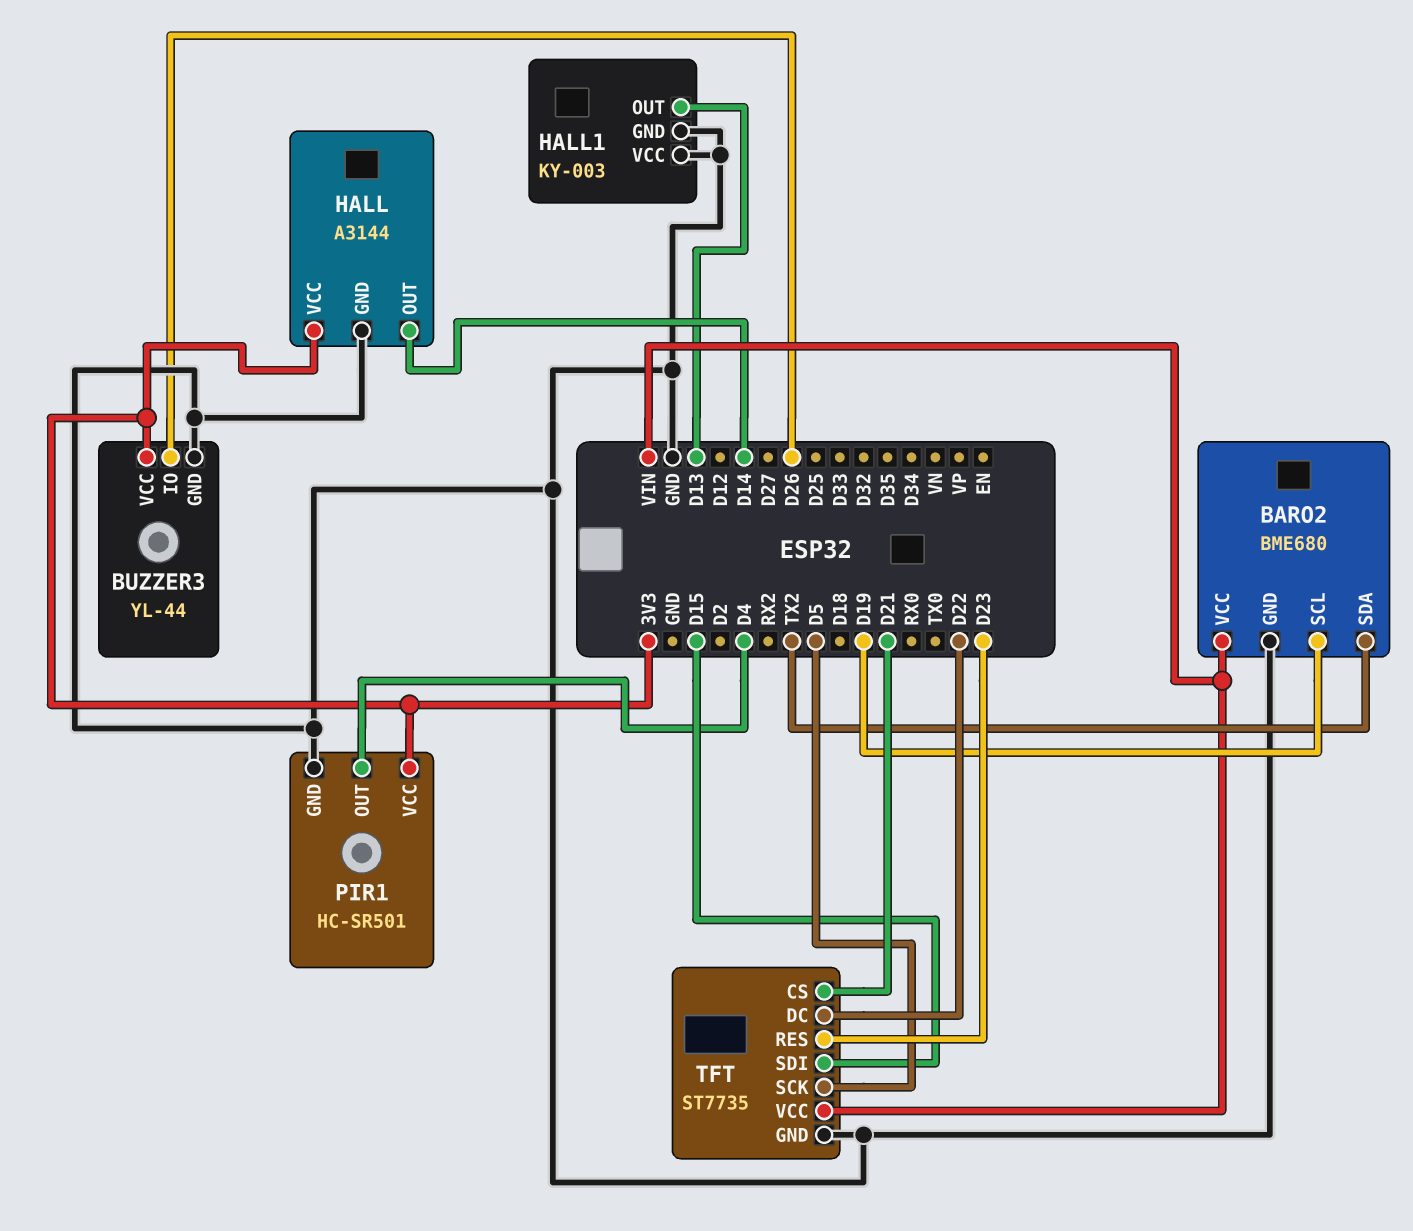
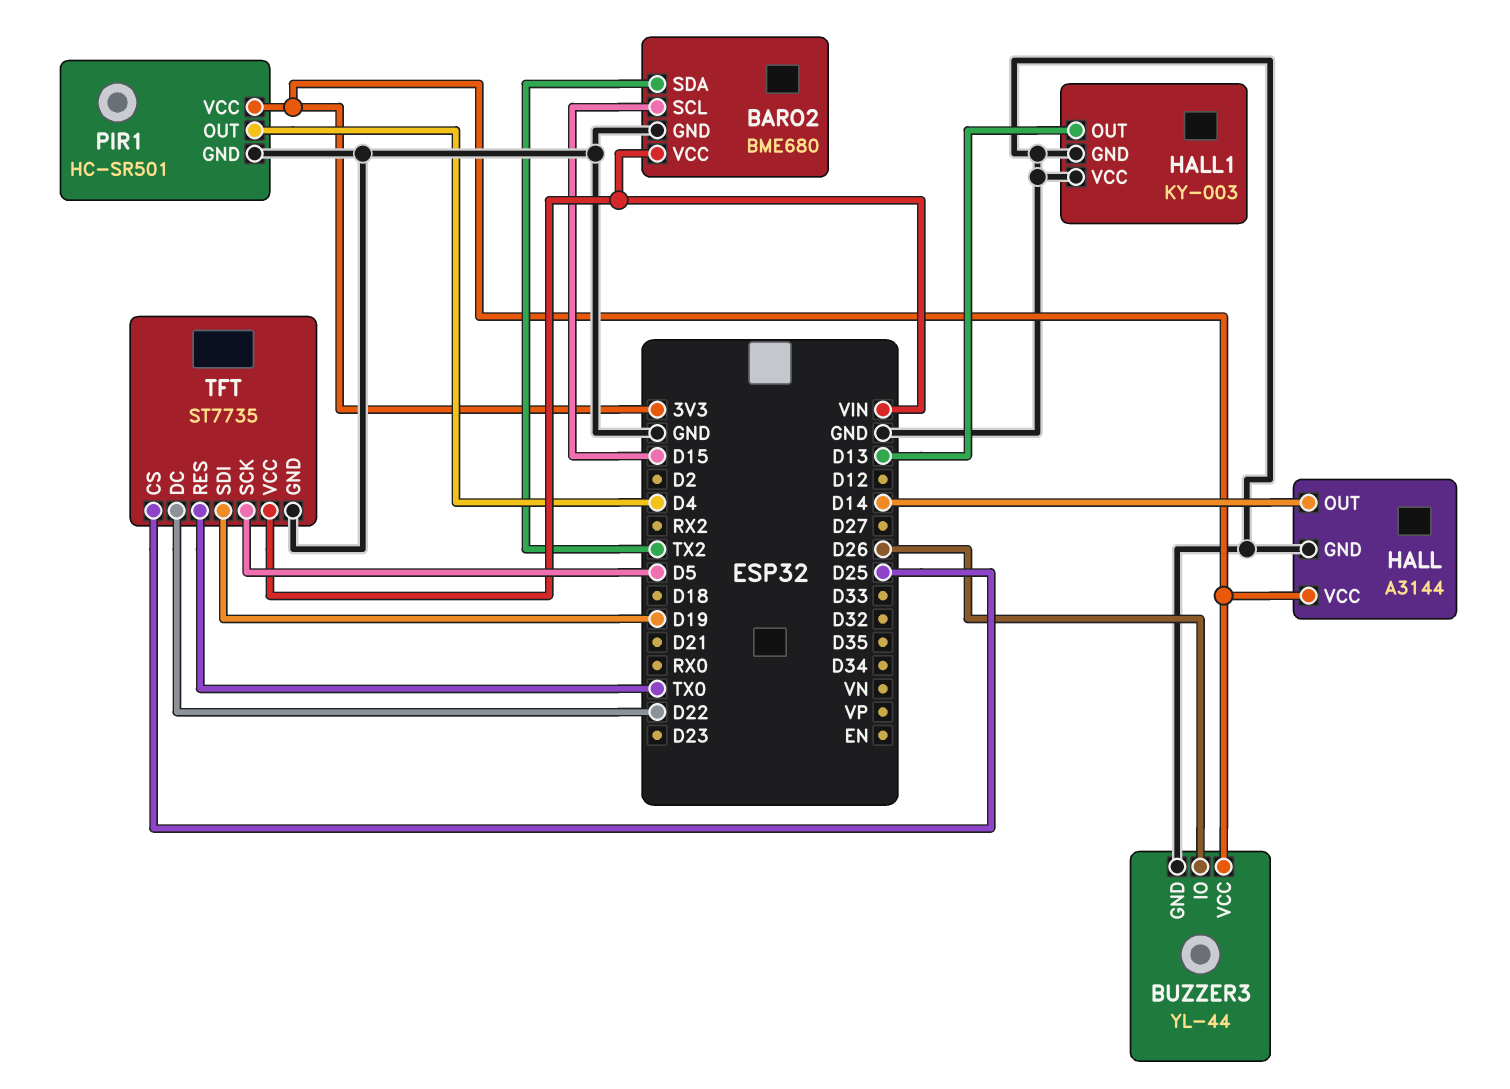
BARO2 pin SCL: D19 -> D15
TFT pin CS: D21 -> D25
TFT pin RES: D23 -> TX0
TFT pin SDI: D15 -> D19

